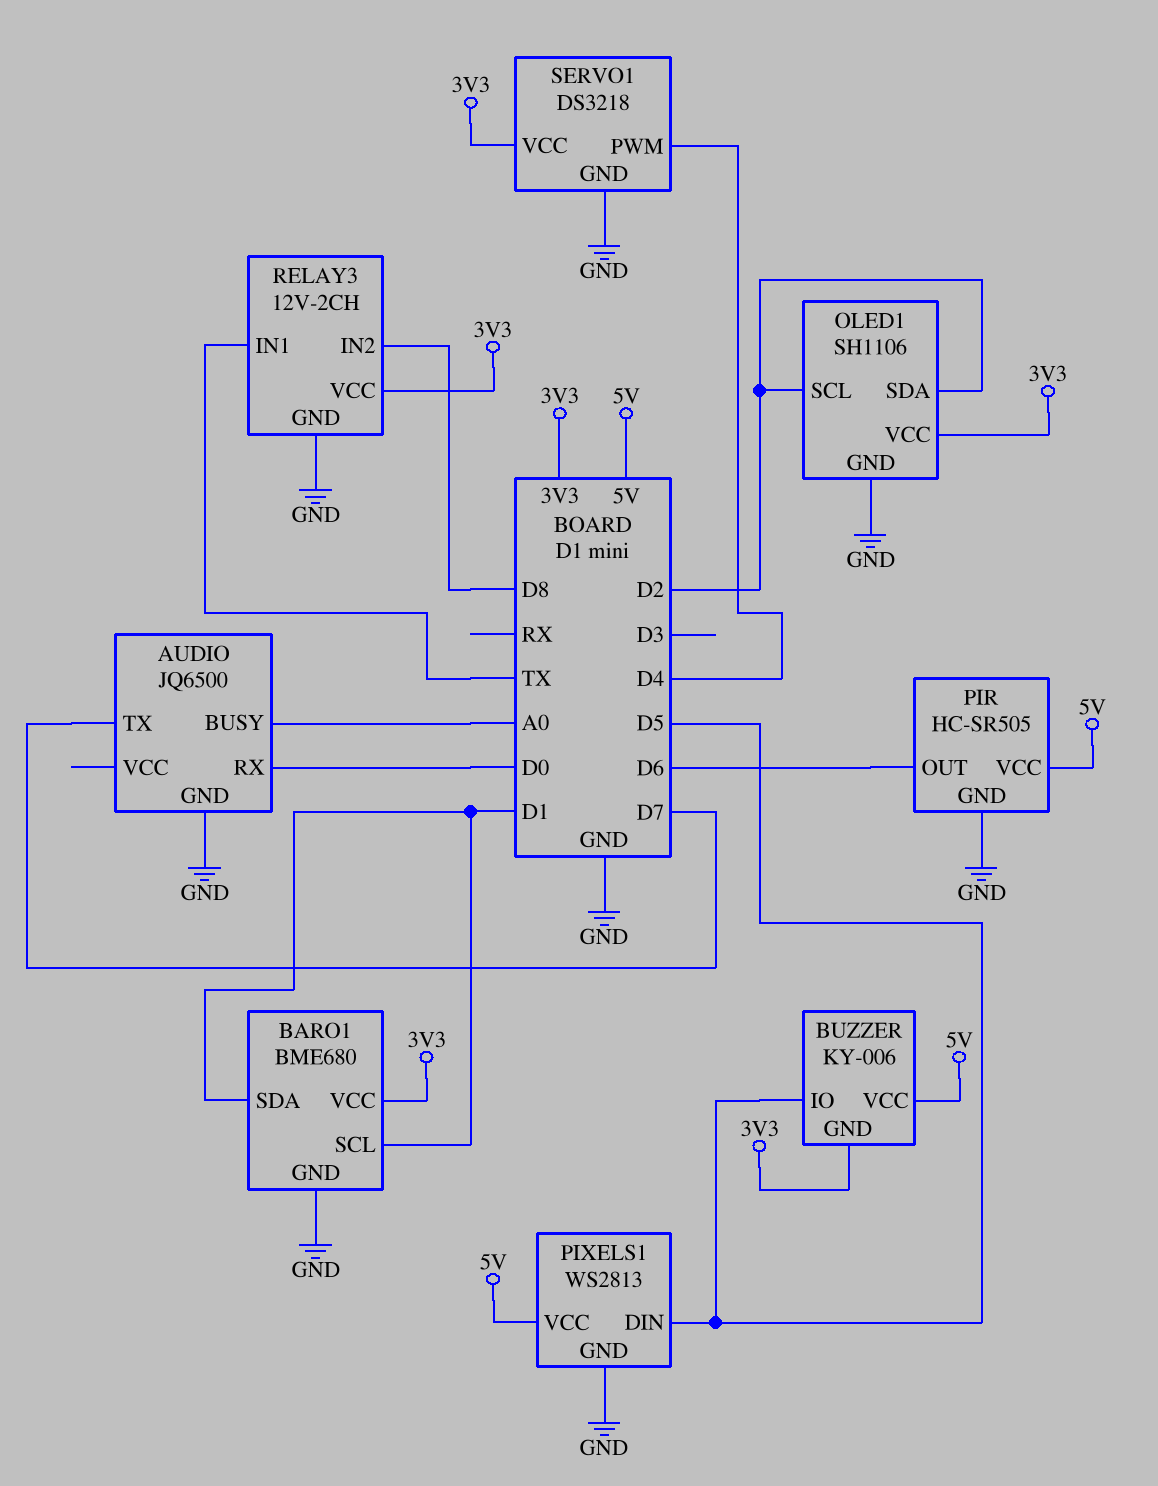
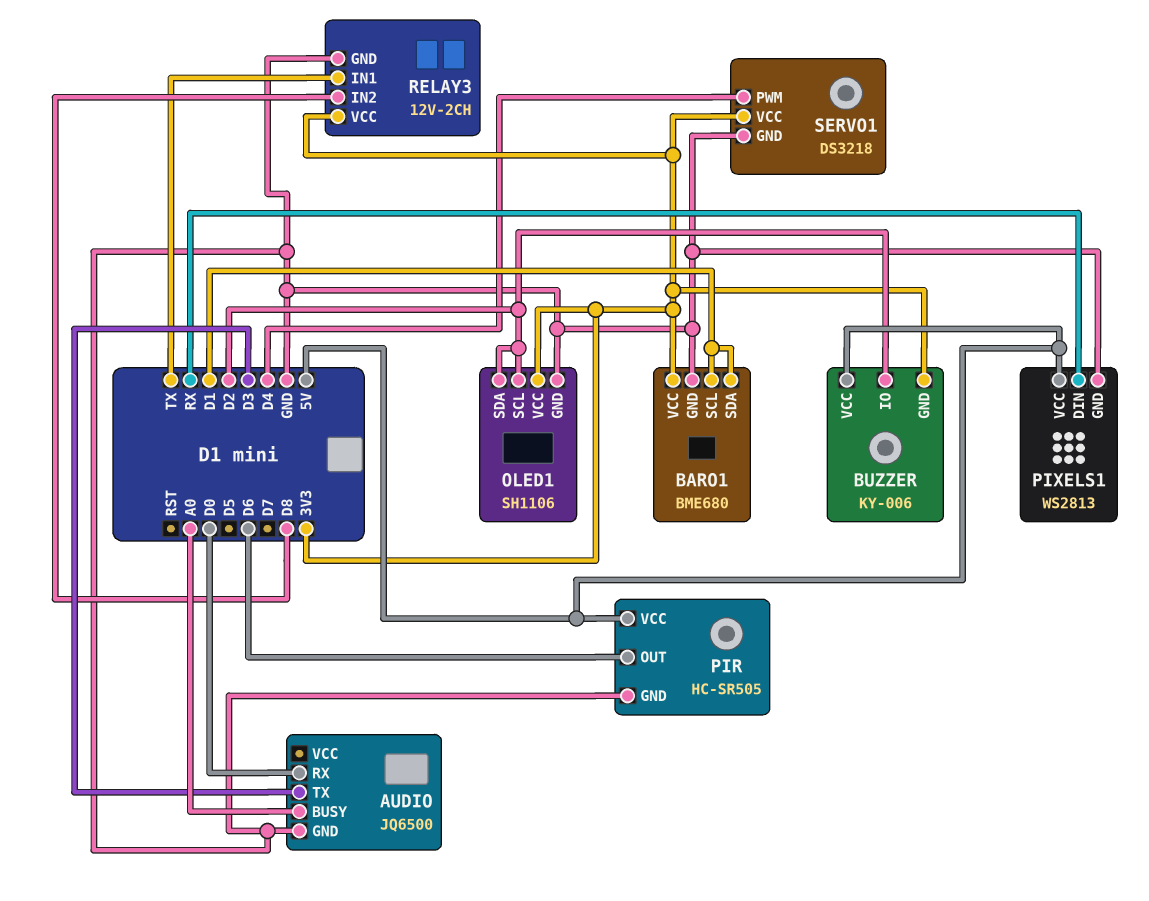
AUDIO pin TX: D7 -> D3
BUZZER pin IO: D5 -> D2
PIXELS1 pin DIN: D5 -> RX

